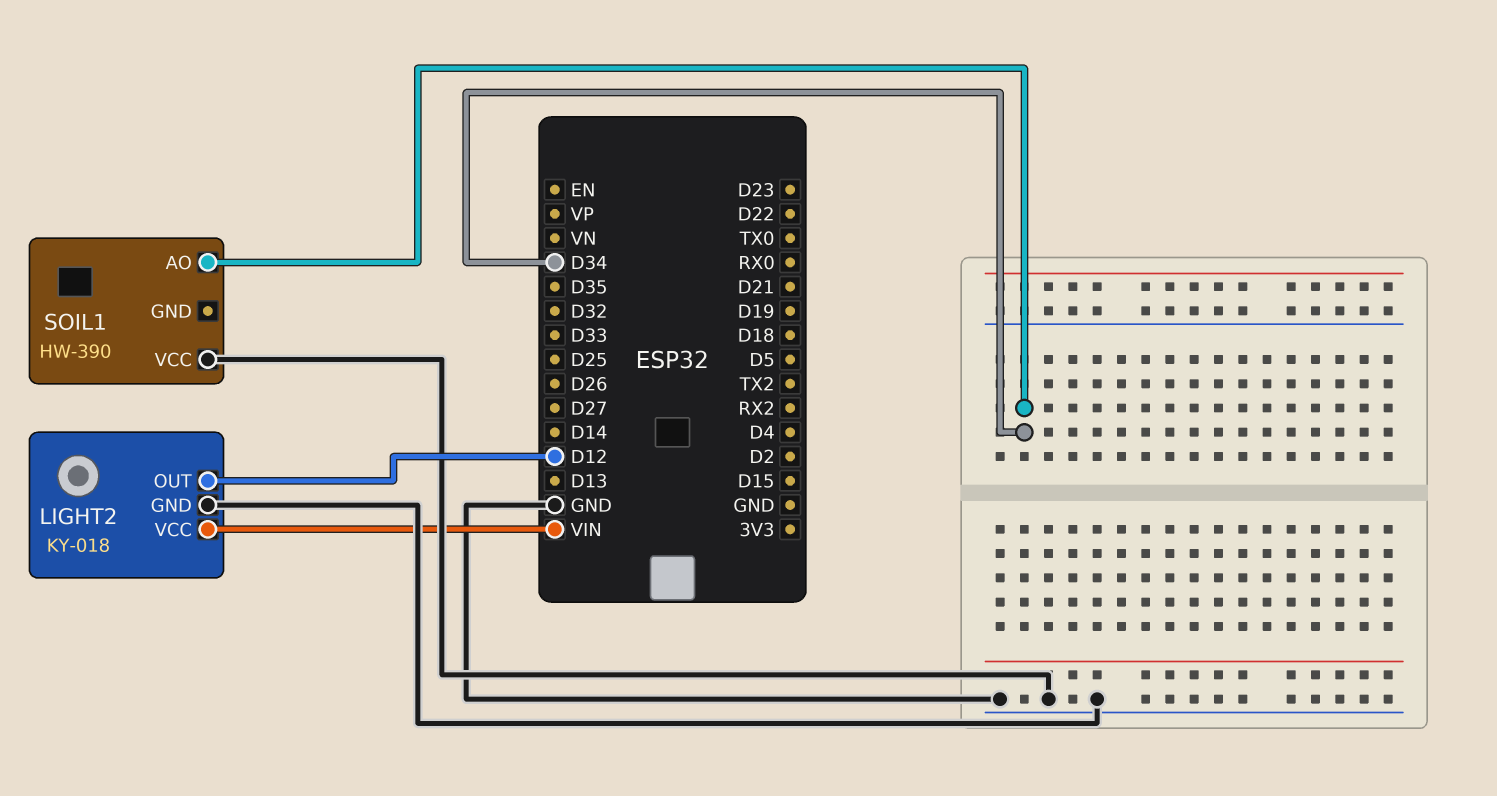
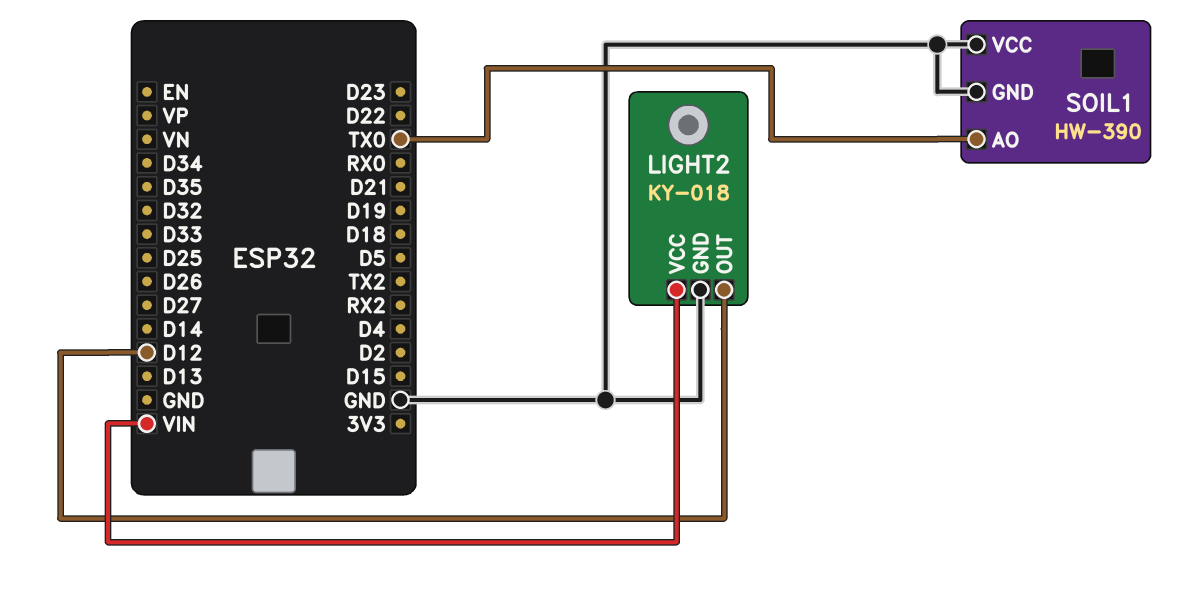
SOIL1 pin AO: D34 -> TX0
SOIL1 pin GND: none -> GND

